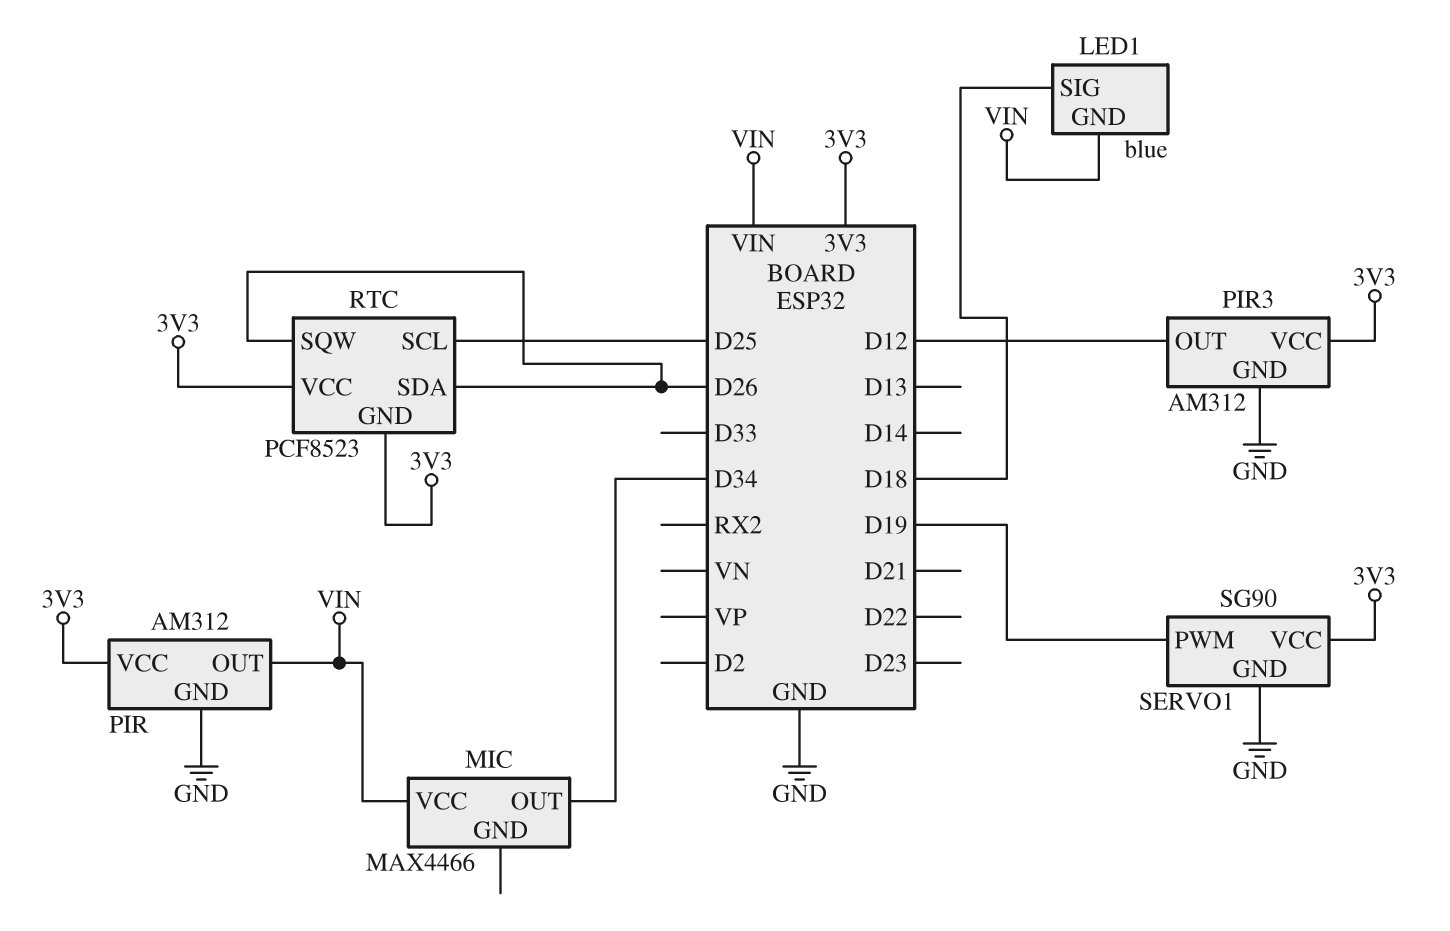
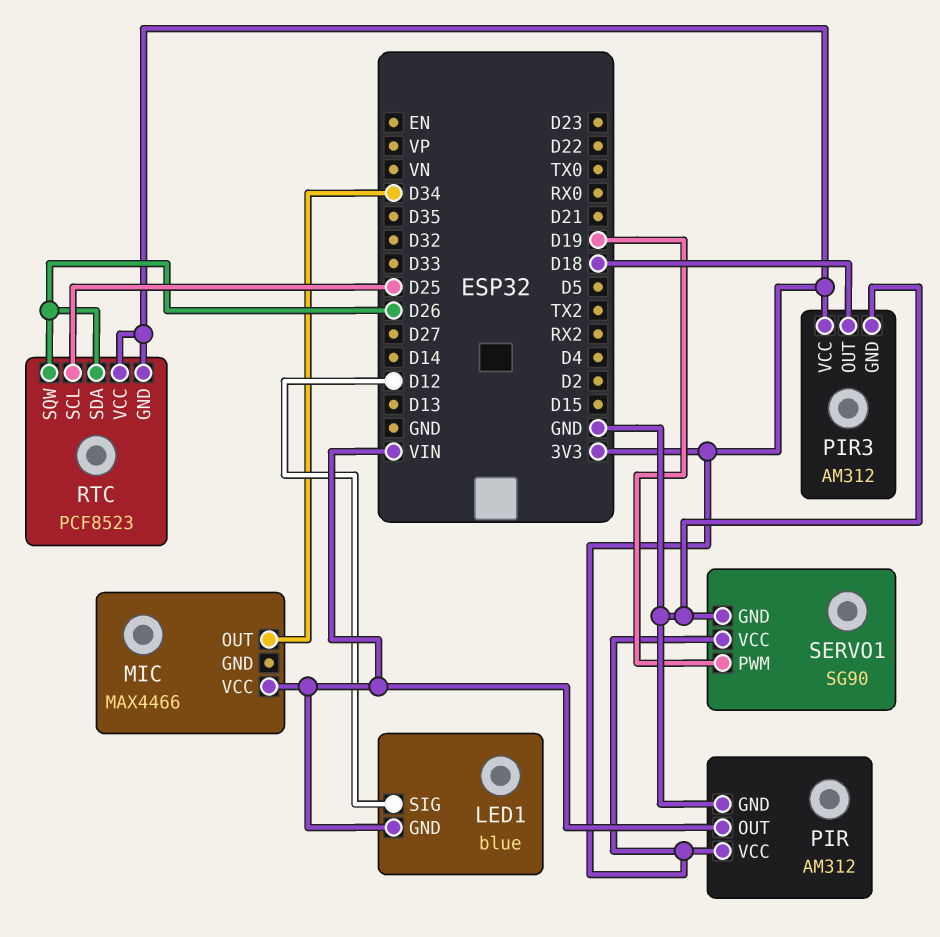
LED1 pin SIG: D18 -> D12
PIR3 pin OUT: D12 -> D18

